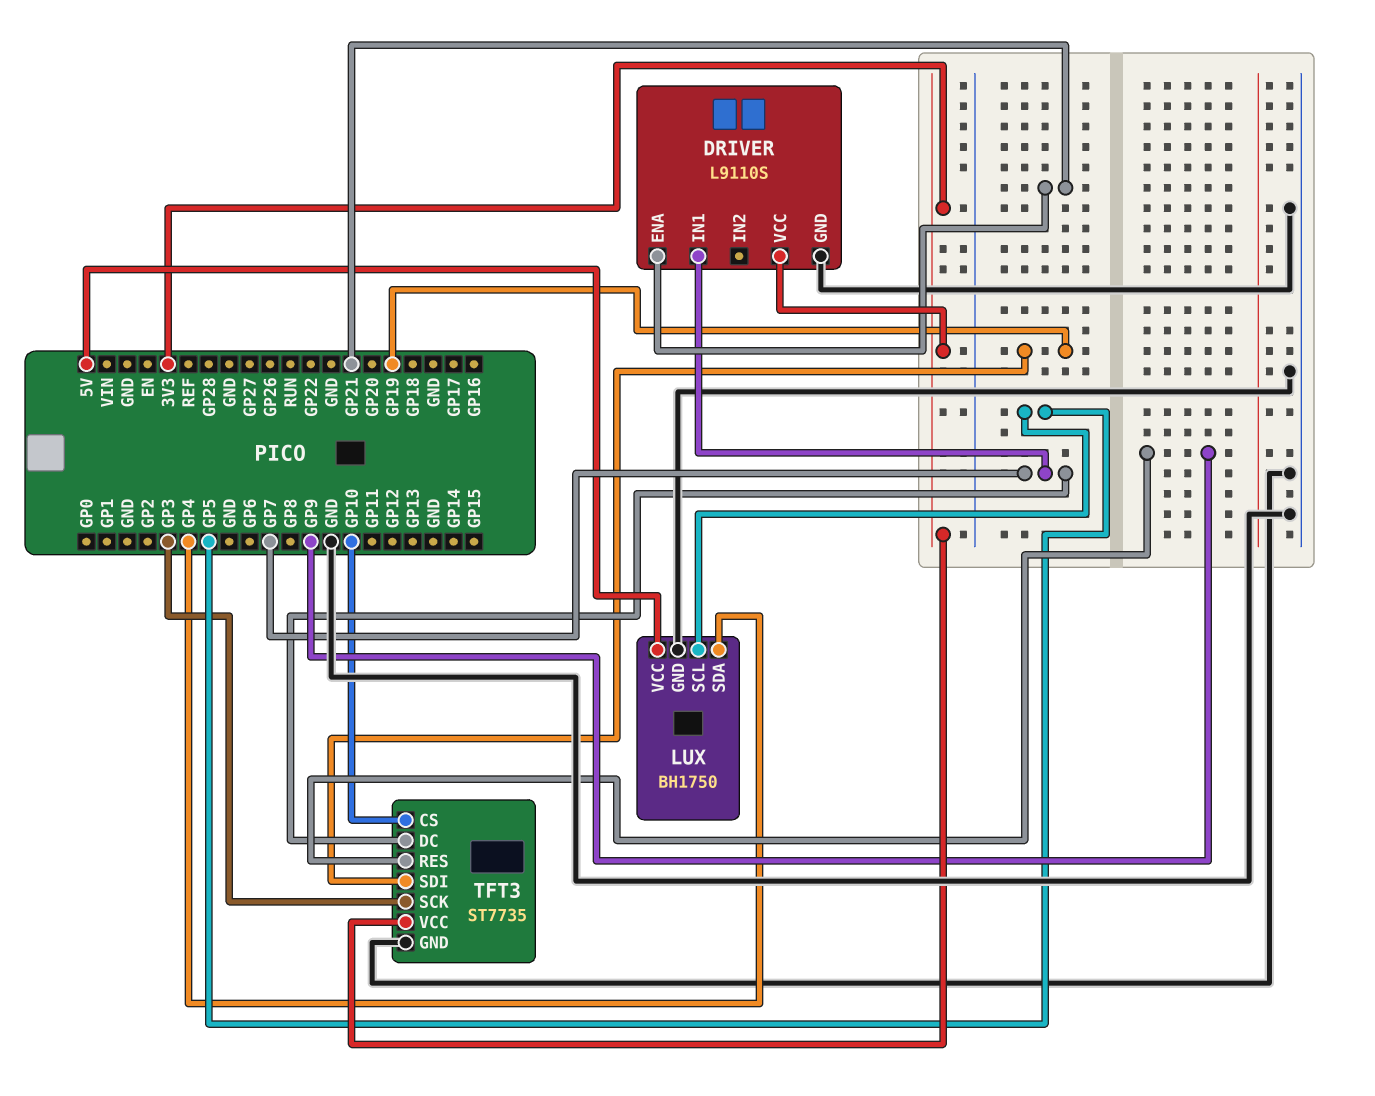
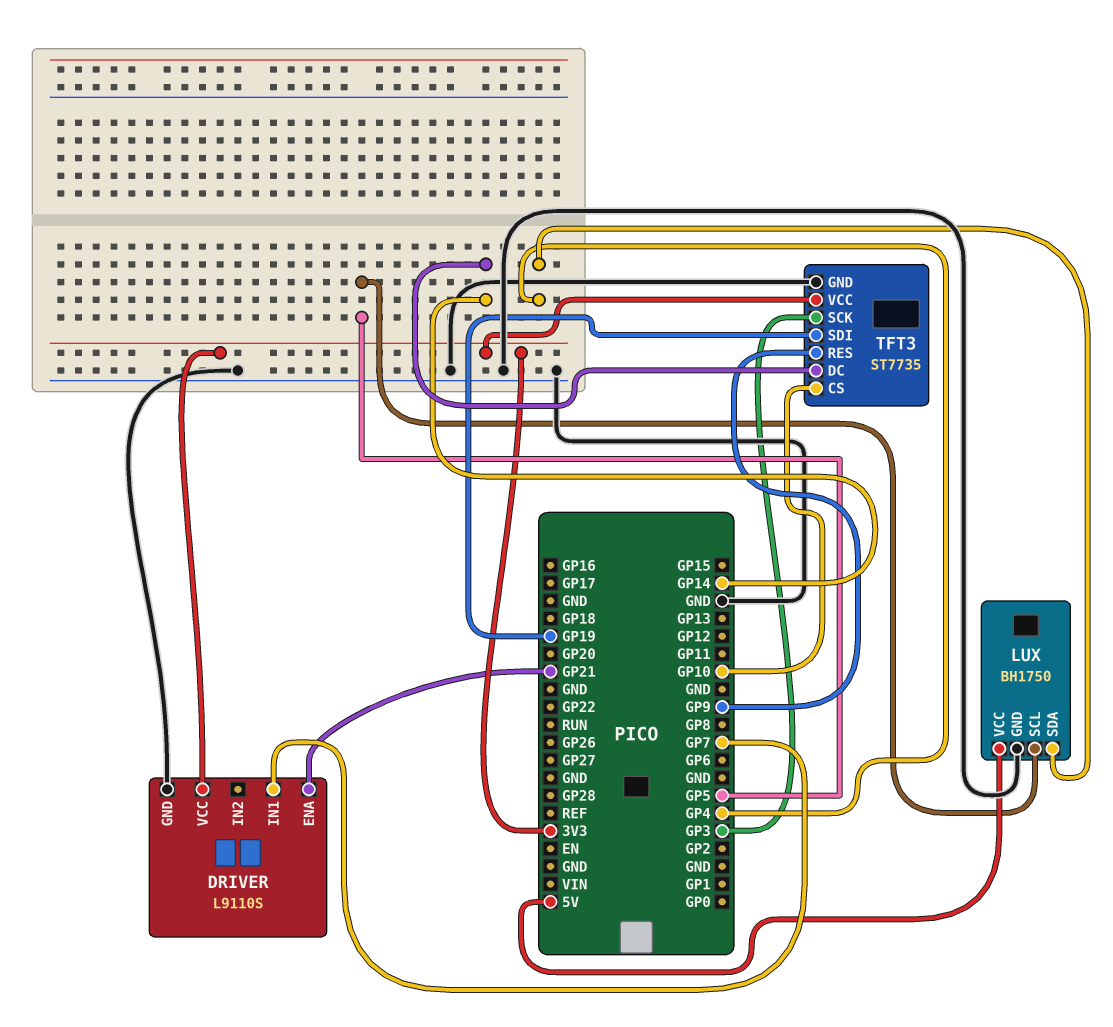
TFT3 pin DC: GP7 -> GP14

